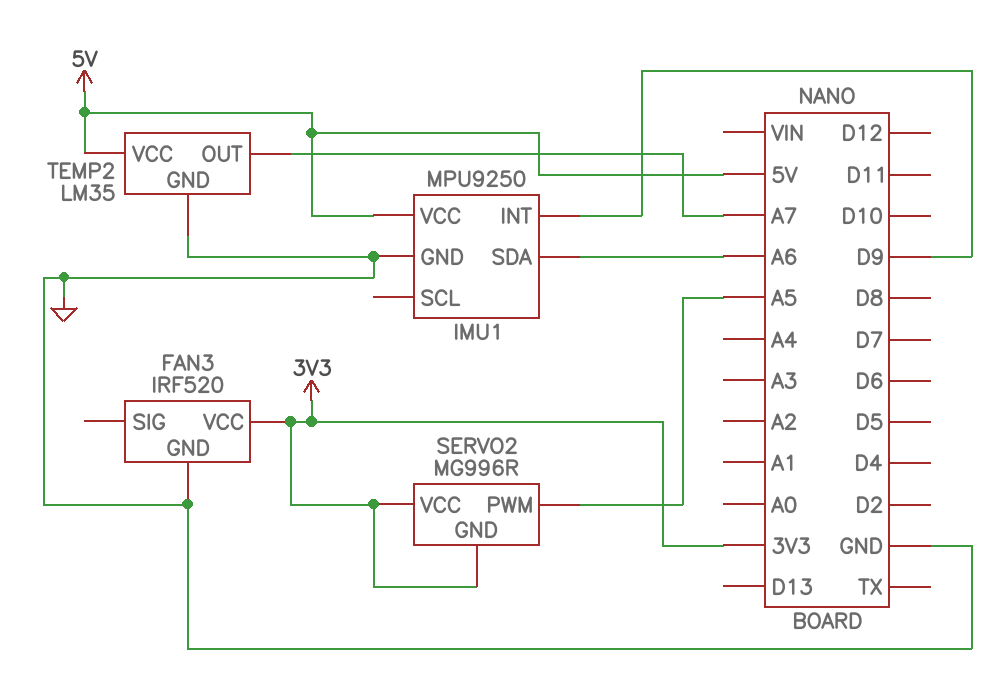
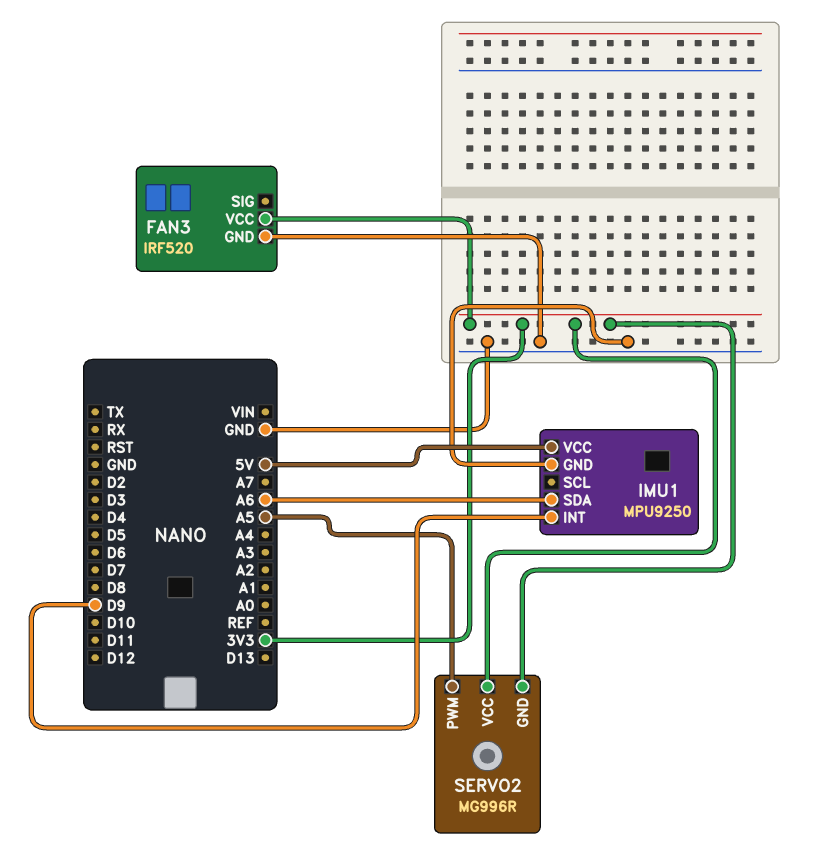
TEMP2: LM35 -> none
TEMP2 pin GND: GND -> none
TEMP2 pin OUT: A7 -> none
TEMP2 pin VCC: 5V -> none

